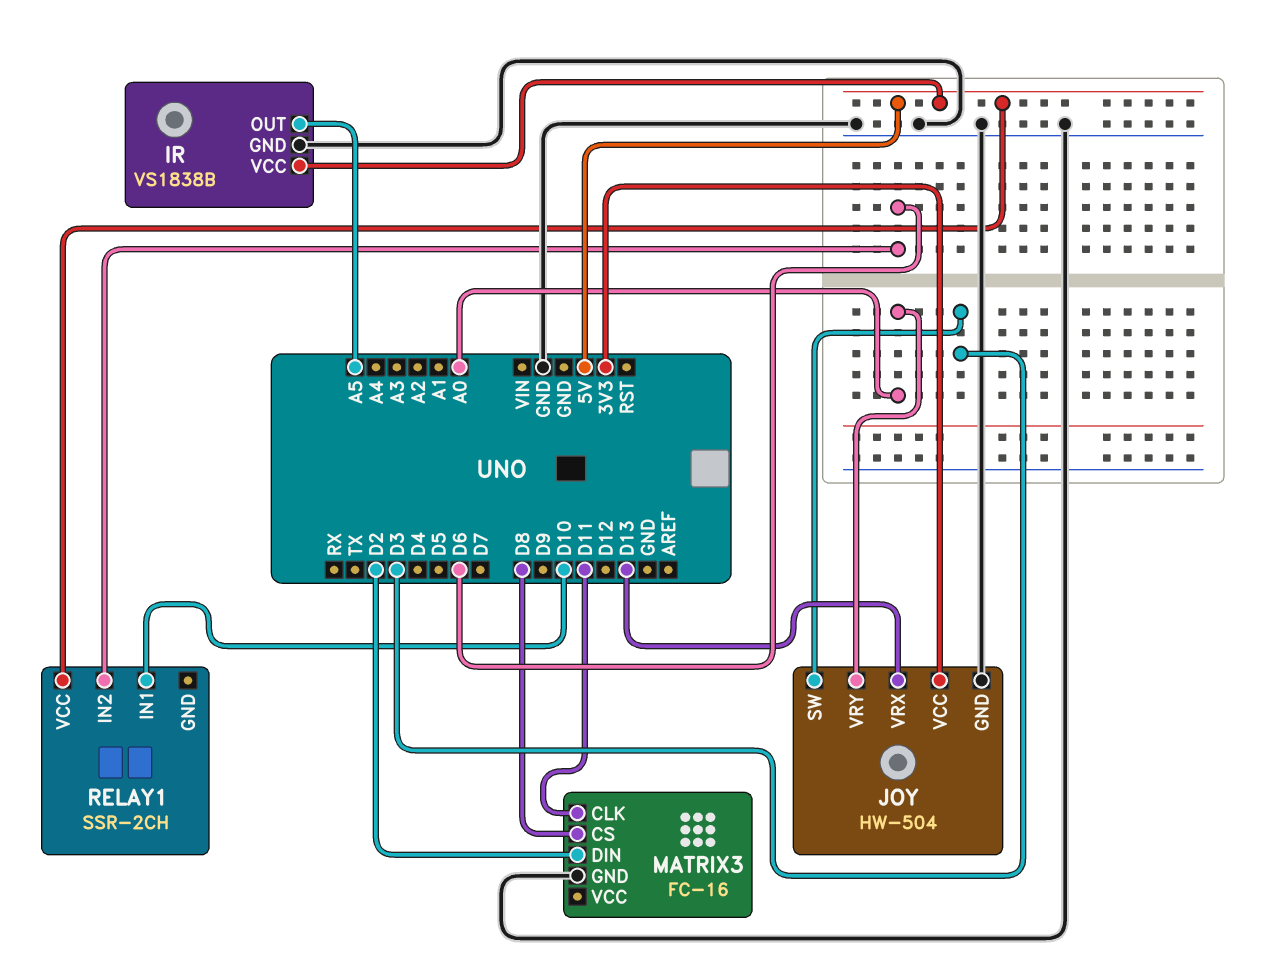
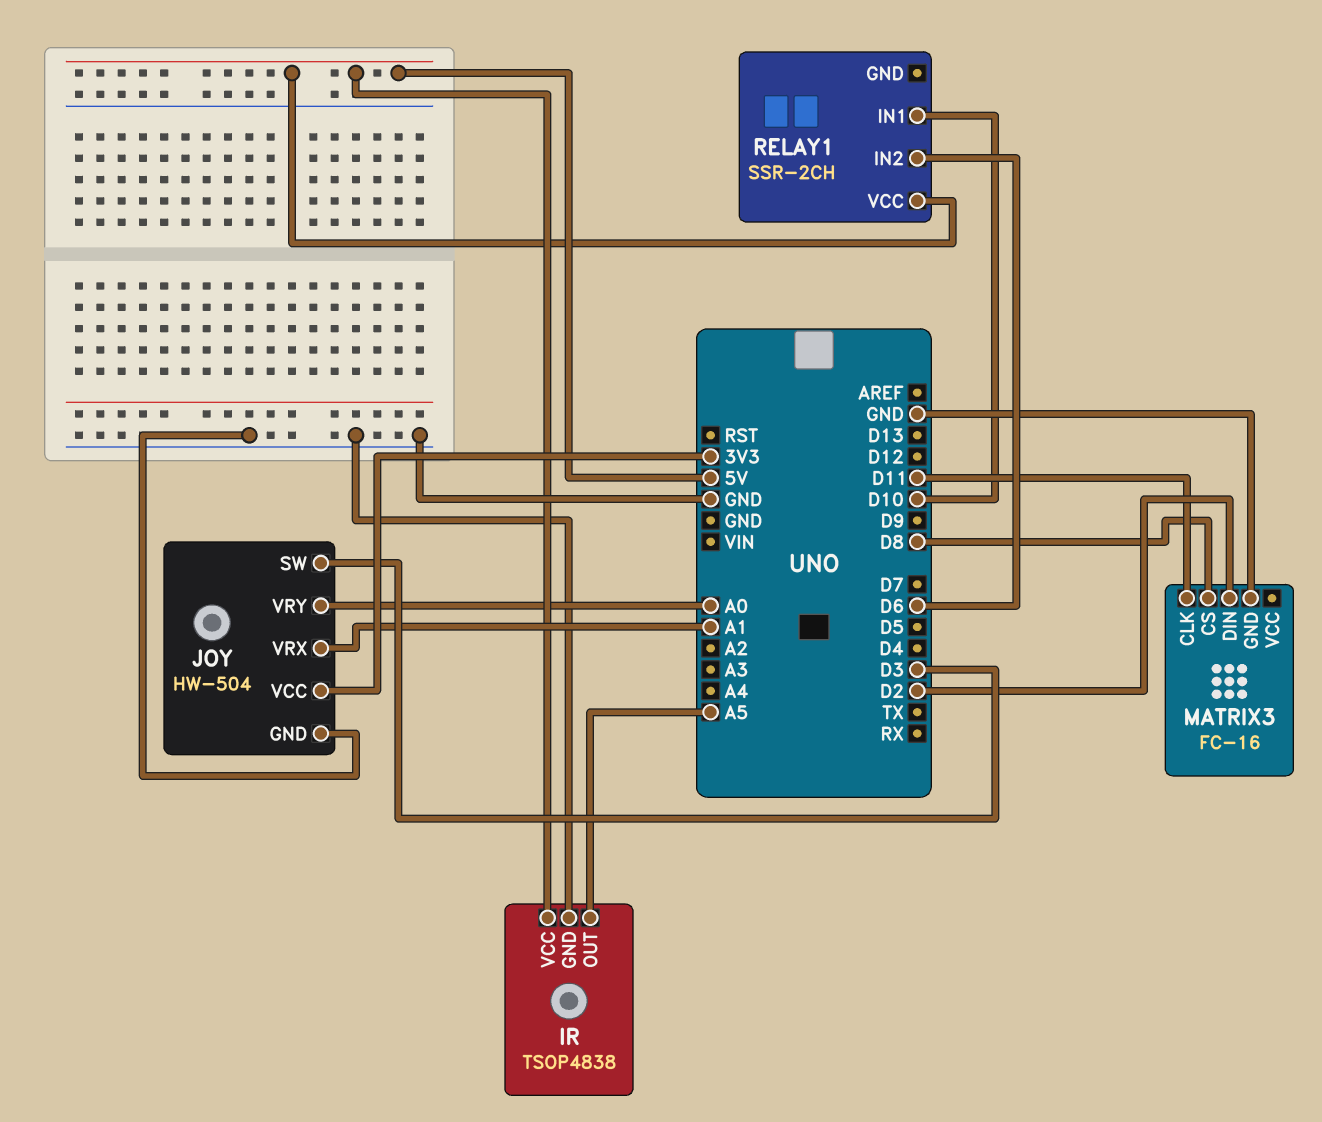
IR: VS1838B -> TSOP4838
JOY pin VRX: D13 -> A1

